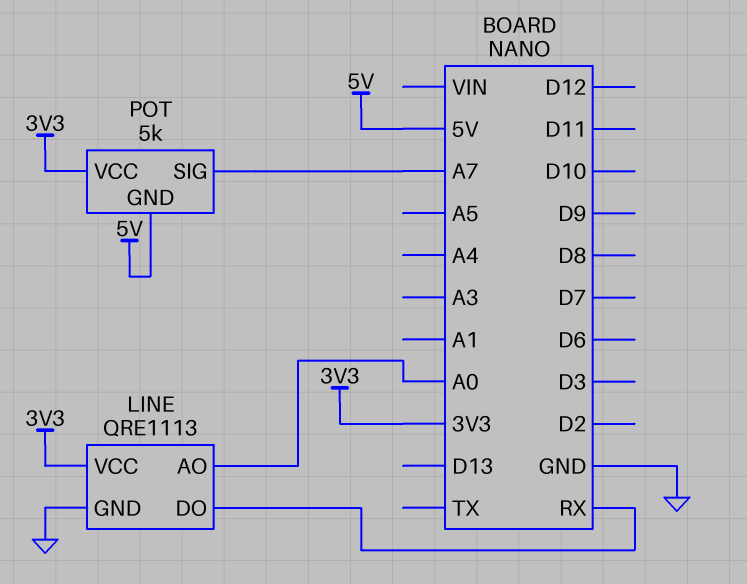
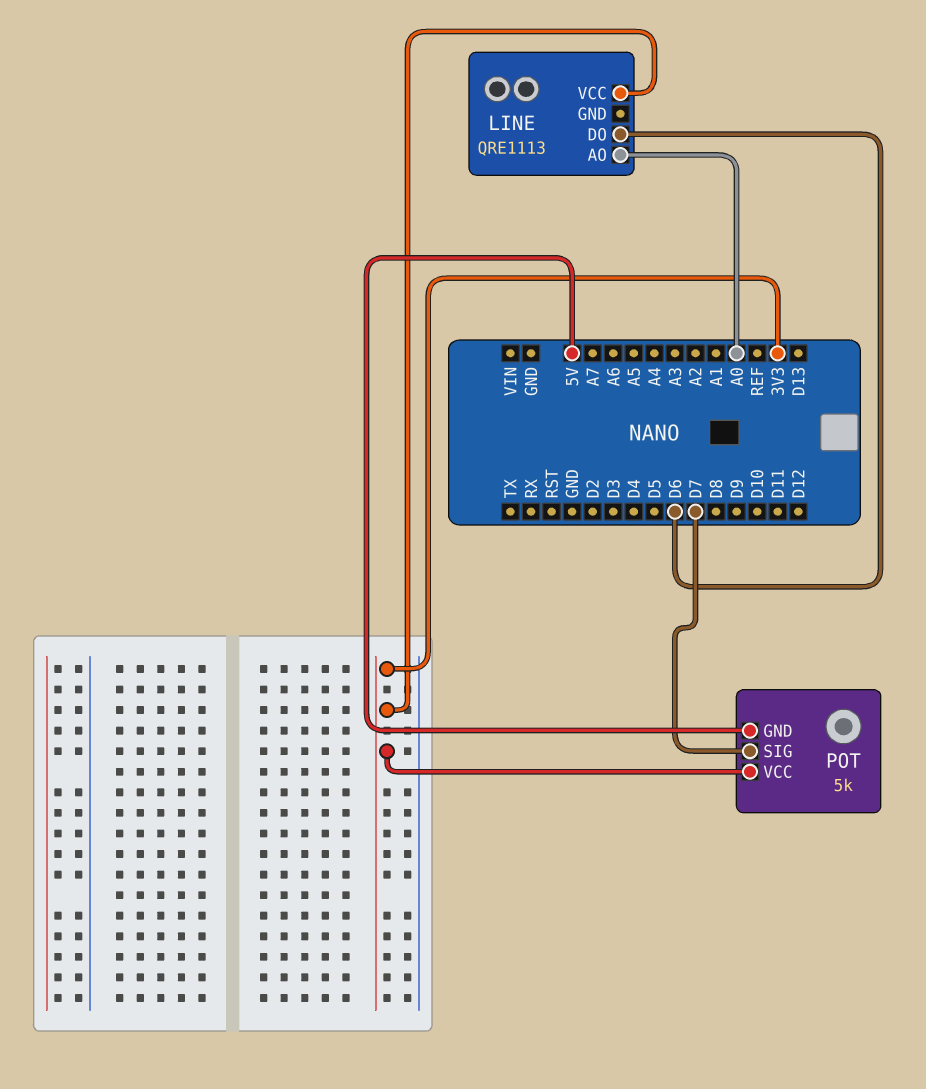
LINE pin DO: RX -> D6
LINE pin GND: GND -> none
POT pin SIG: A7 -> D7

